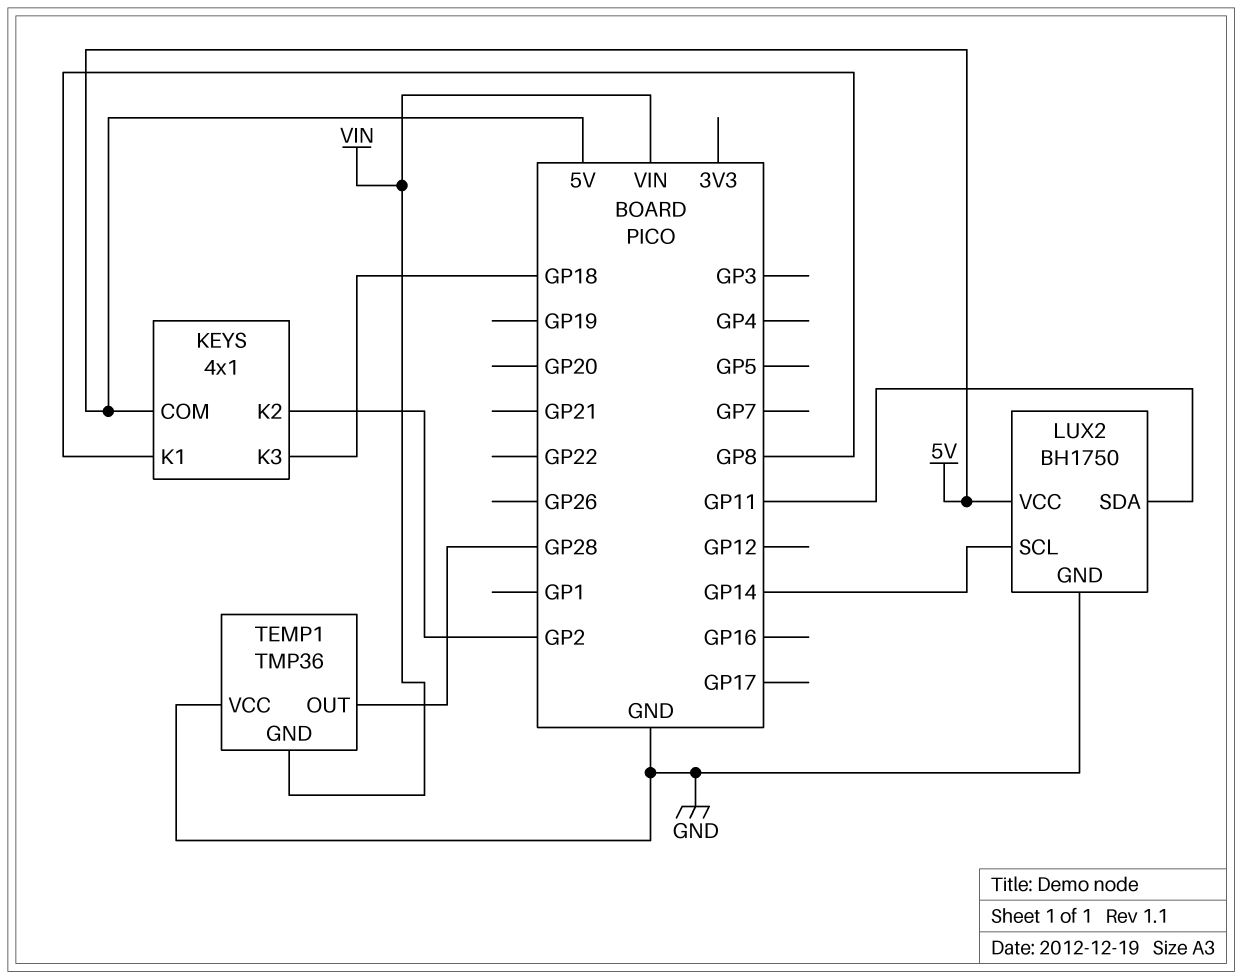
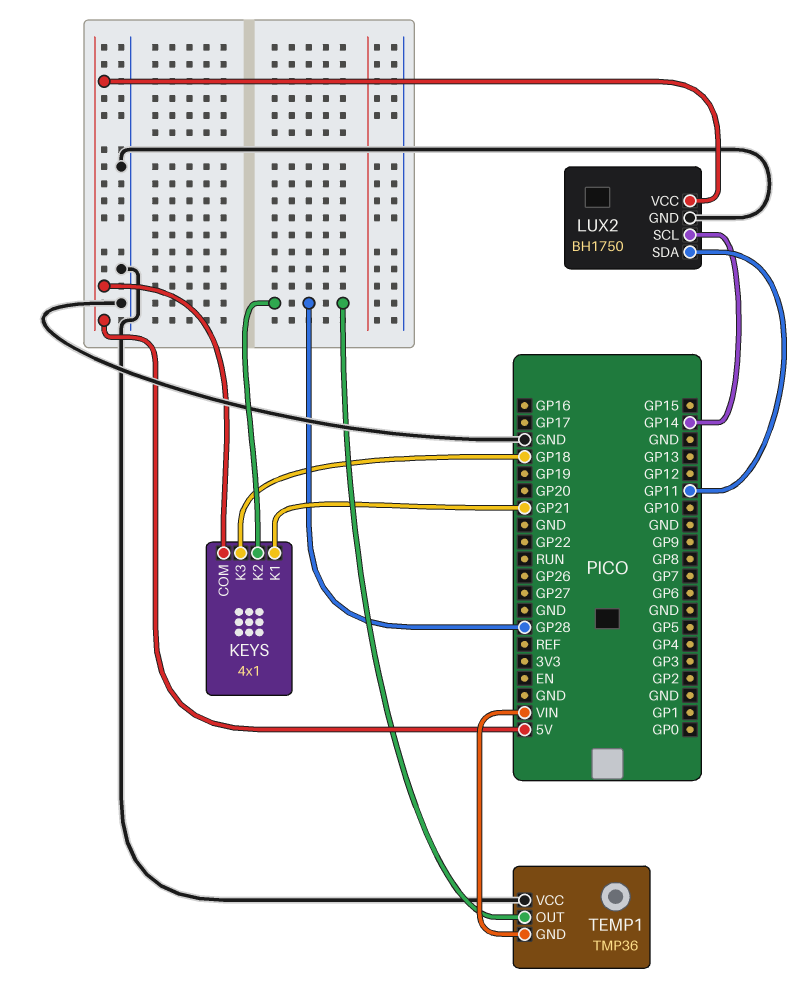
KEYS pin K1: GP8 -> GP21
KEYS pin K2: GP2 -> GP28

